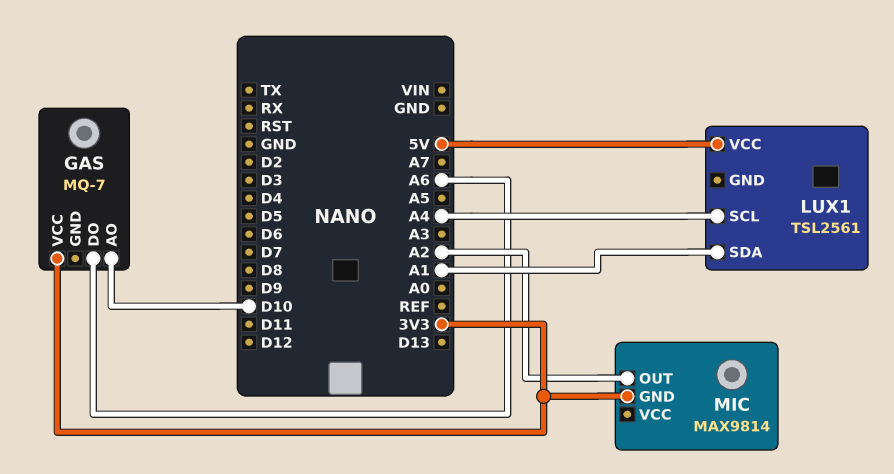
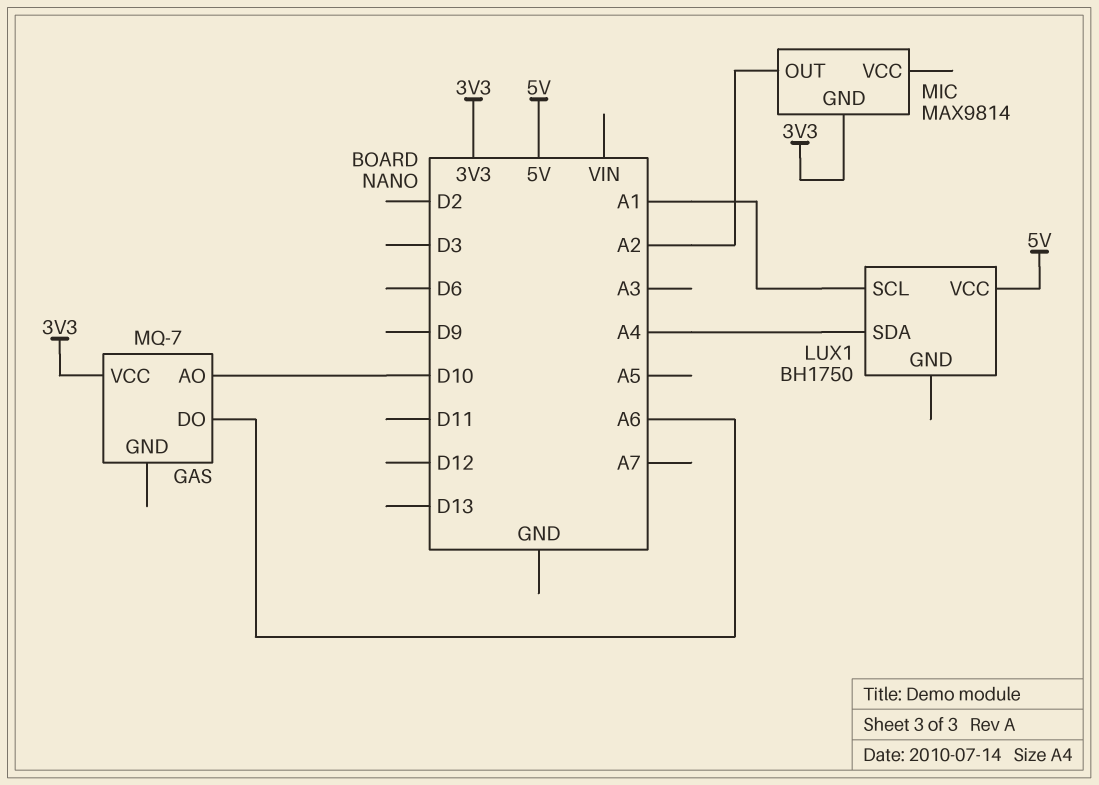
LUX1: TSL2561 -> BH1750
LUX1 pin SCL: A4 -> A1
LUX1 pin SDA: A1 -> A4

